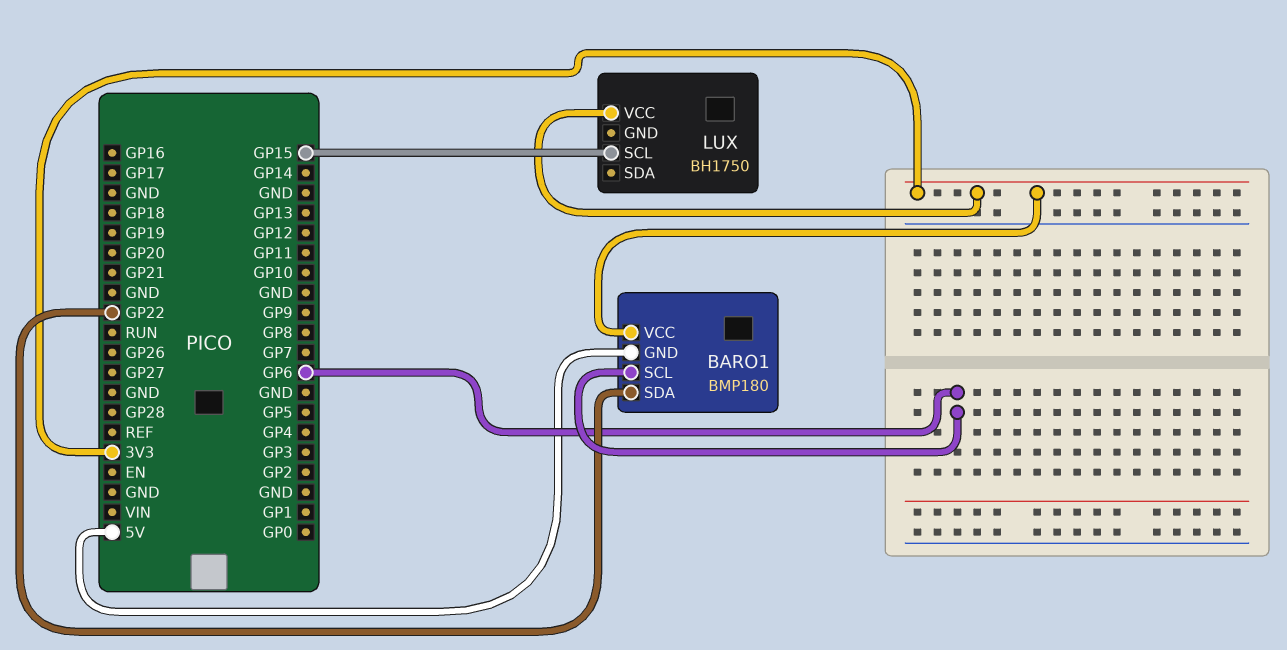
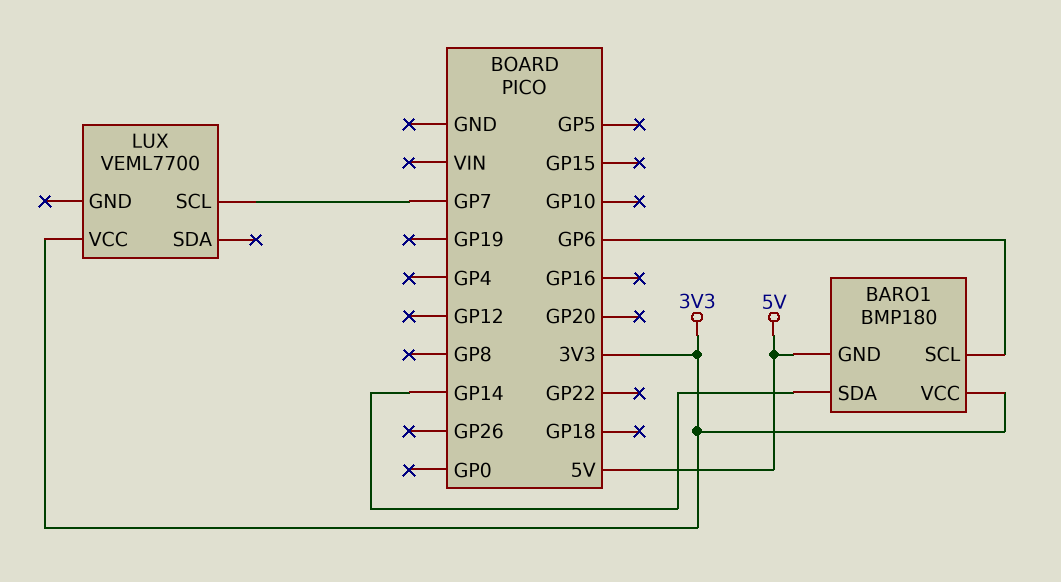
BARO1 pin SDA: GP22 -> GP14
LUX: BH1750 -> VEML7700
LUX pin SCL: GP15 -> GP7

